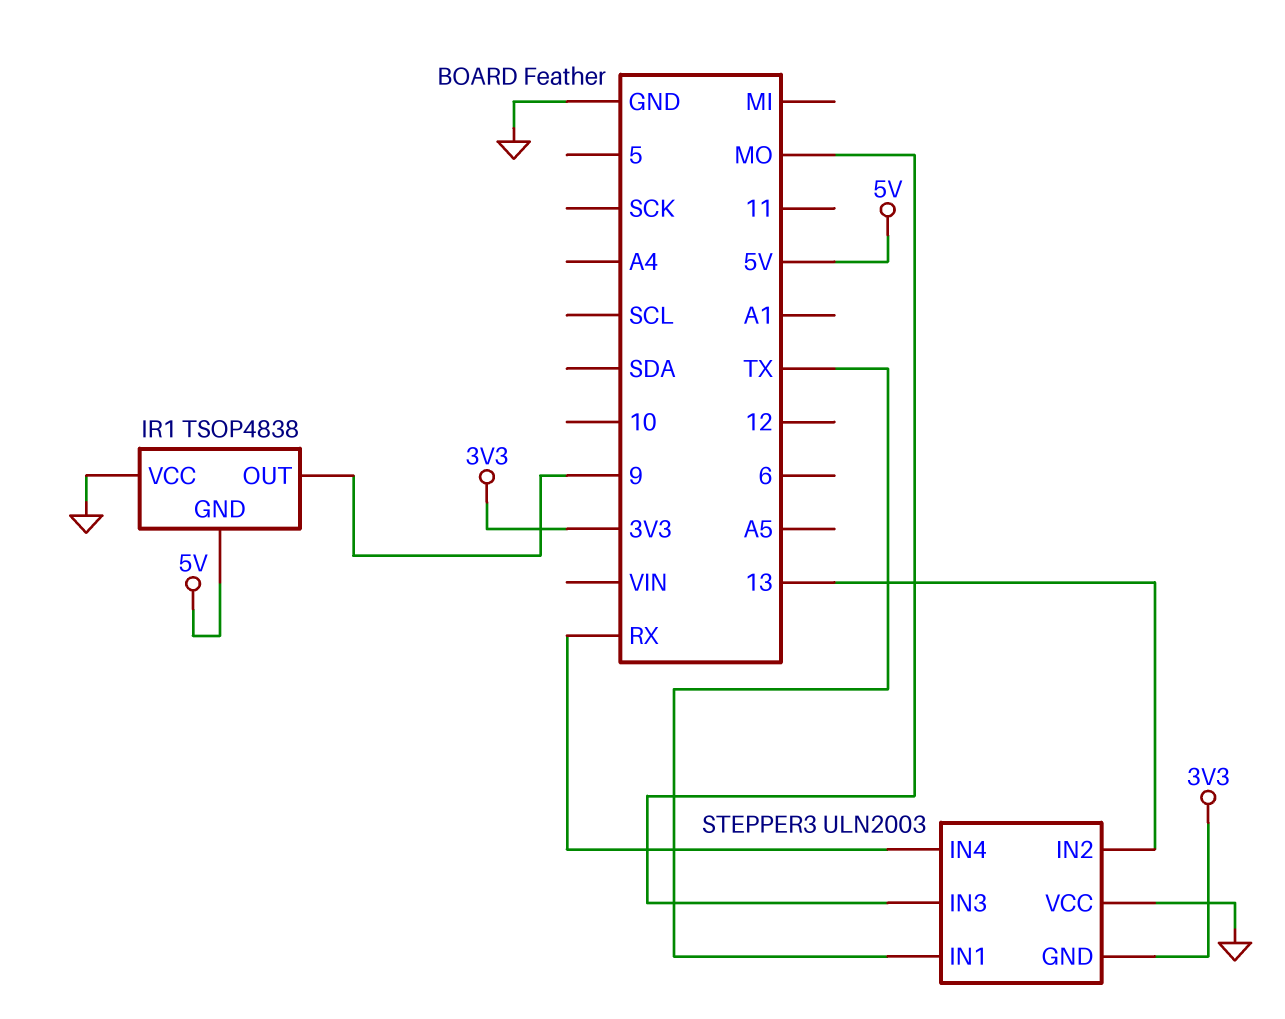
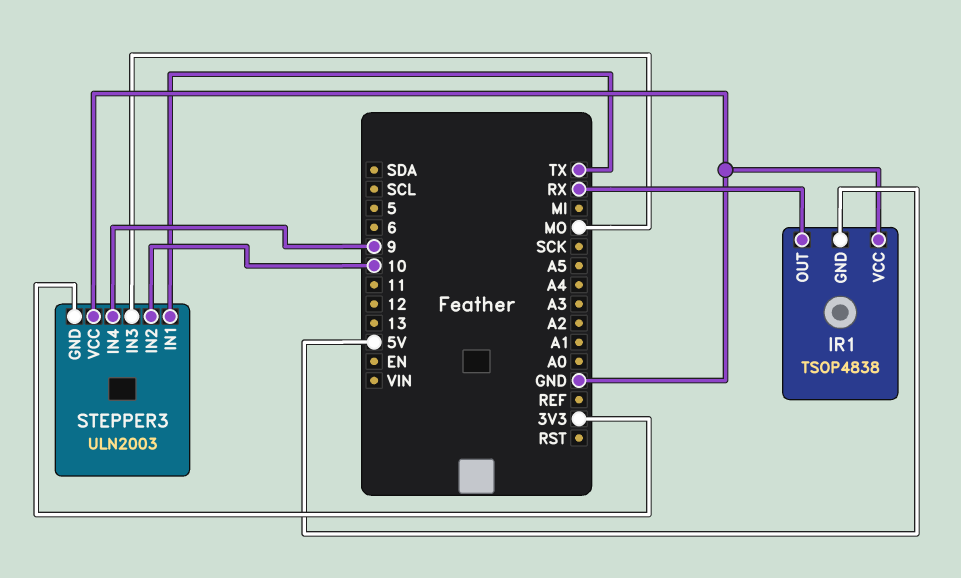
IR1 pin OUT: 9 -> RX
STEPPER3 pin IN2: 13 -> 10
STEPPER3 pin IN4: RX -> 9

